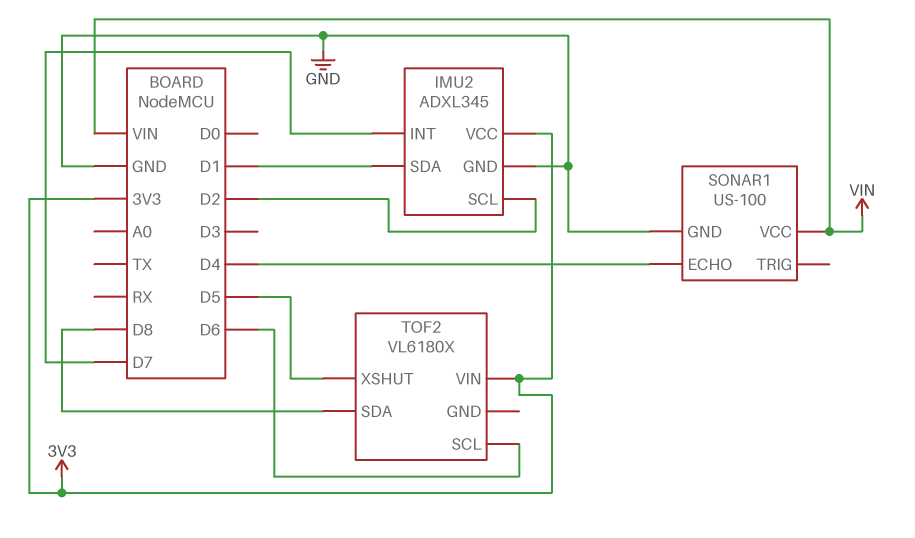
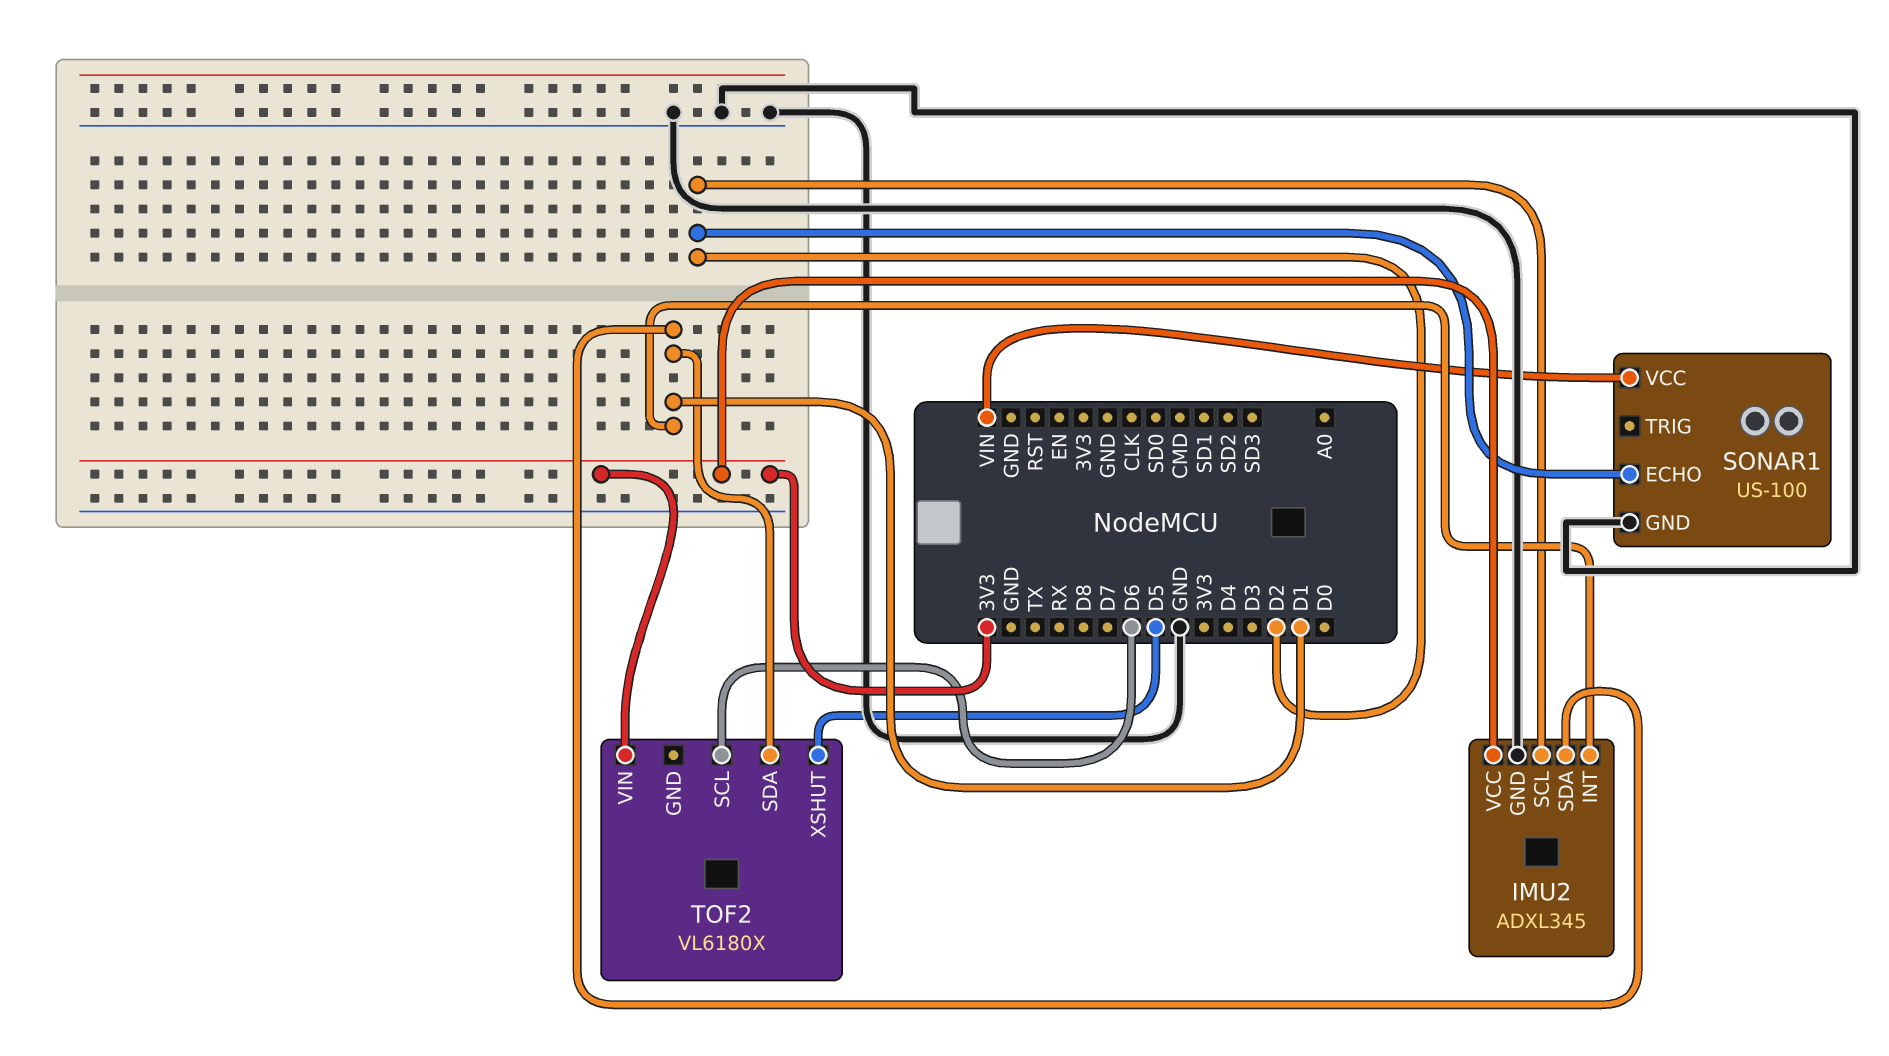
IMU2 pin INT: D7 -> D1
SONAR1 pin ECHO: D4 -> D2
TOF2 pin SDA: D8 -> D1

